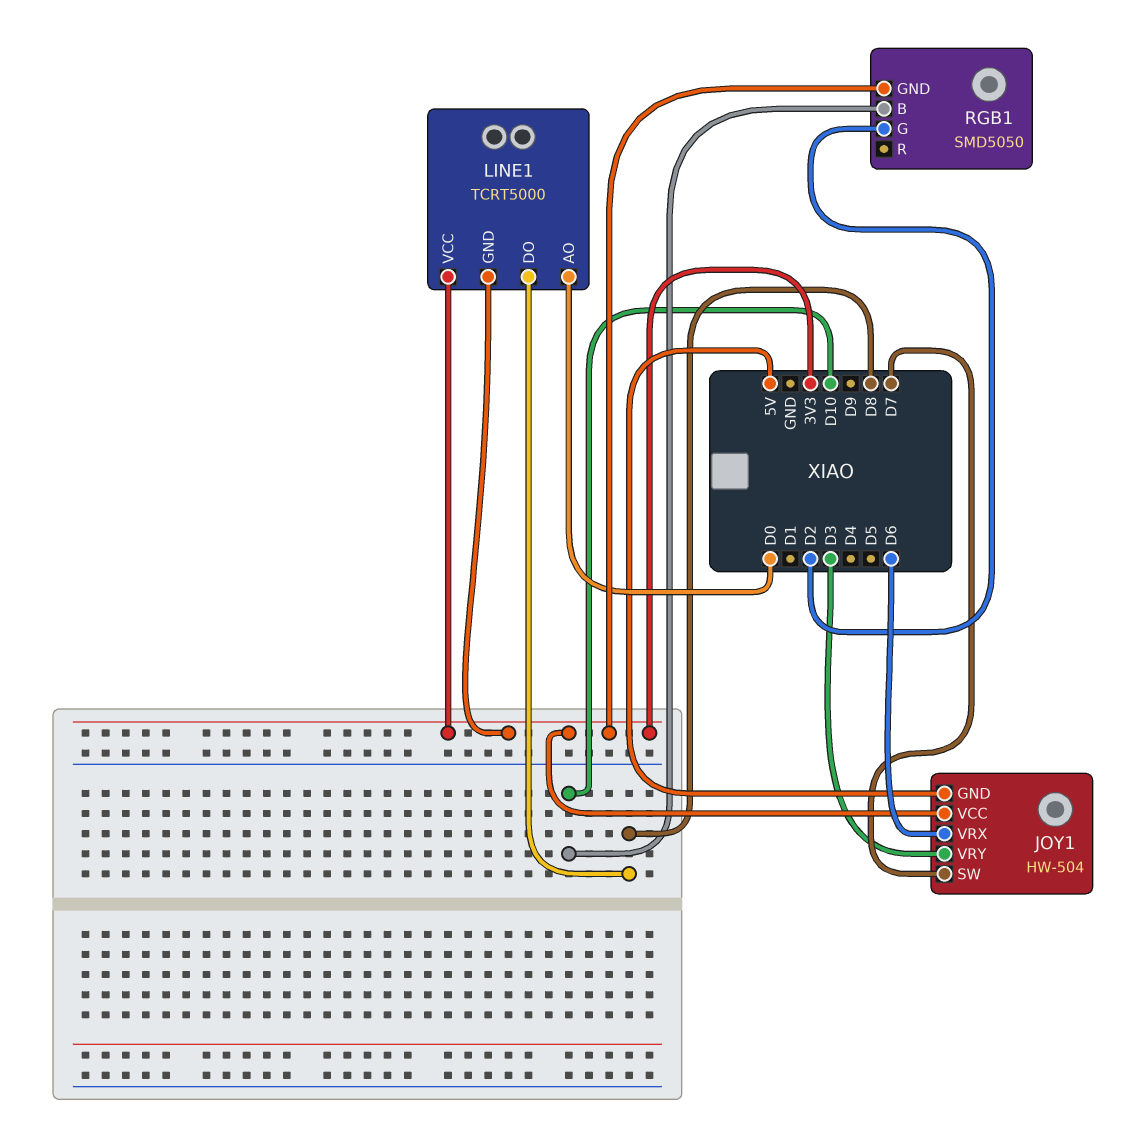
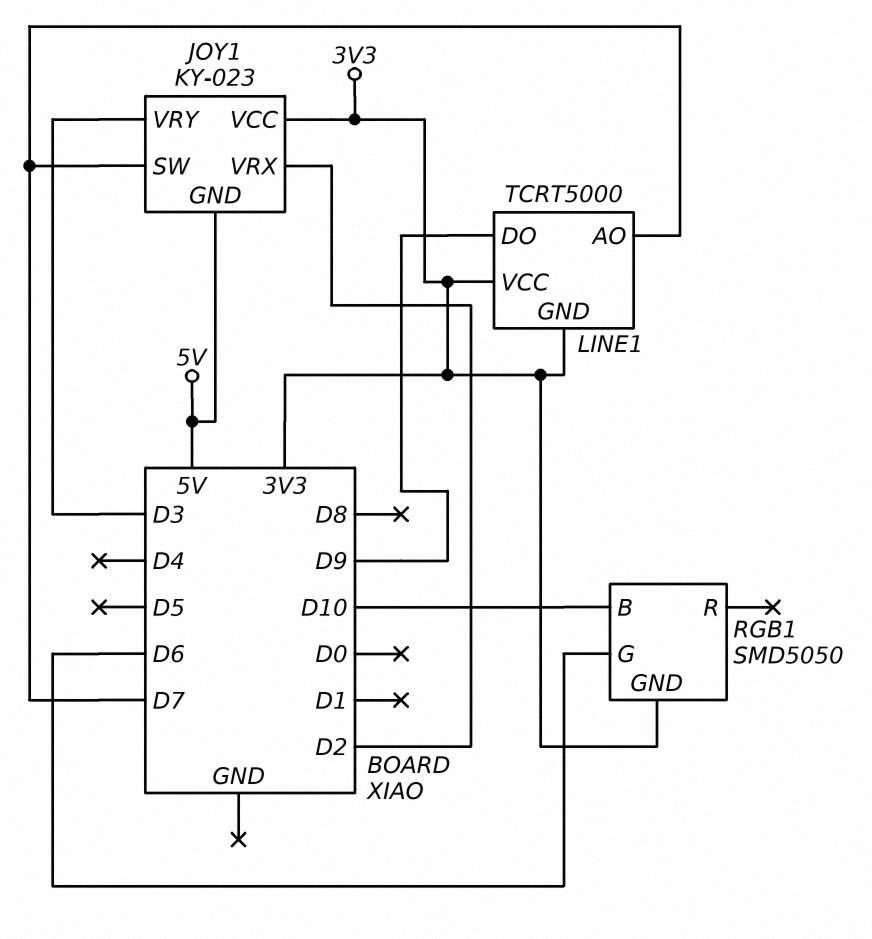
JOY1: HW-504 -> KY-023
JOY1 pin VRX: D6 -> D2
LINE1 pin AO: D0 -> D7
LINE1 pin DO: D8 -> D9
RGB1 pin G: D2 -> D6

